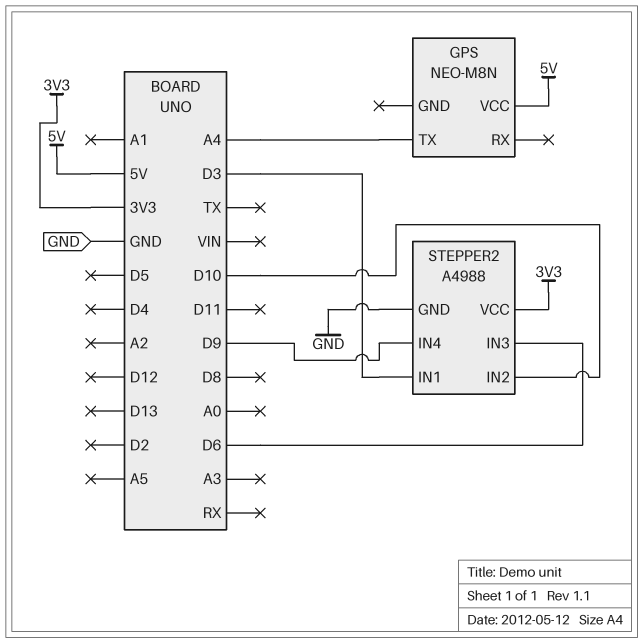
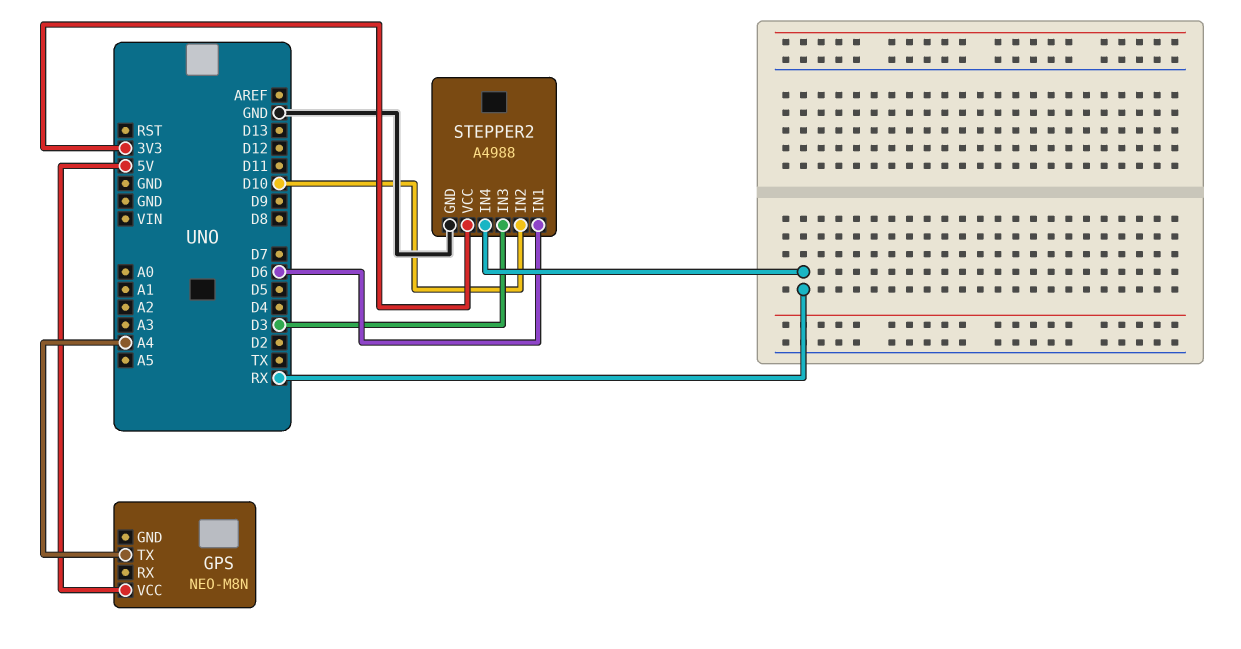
STEPPER2 pin IN1: D3 -> D6
STEPPER2 pin IN3: D6 -> D3
STEPPER2 pin IN4: D9 -> RX

